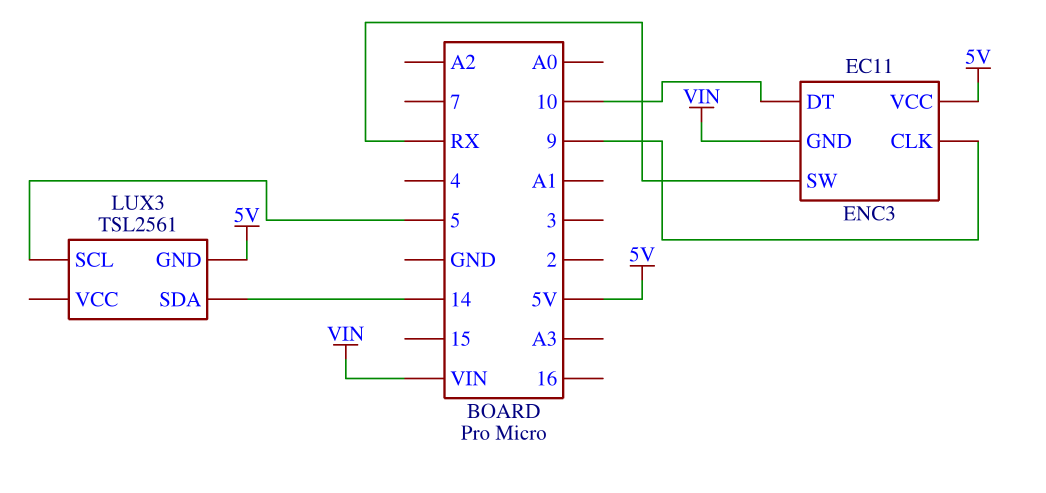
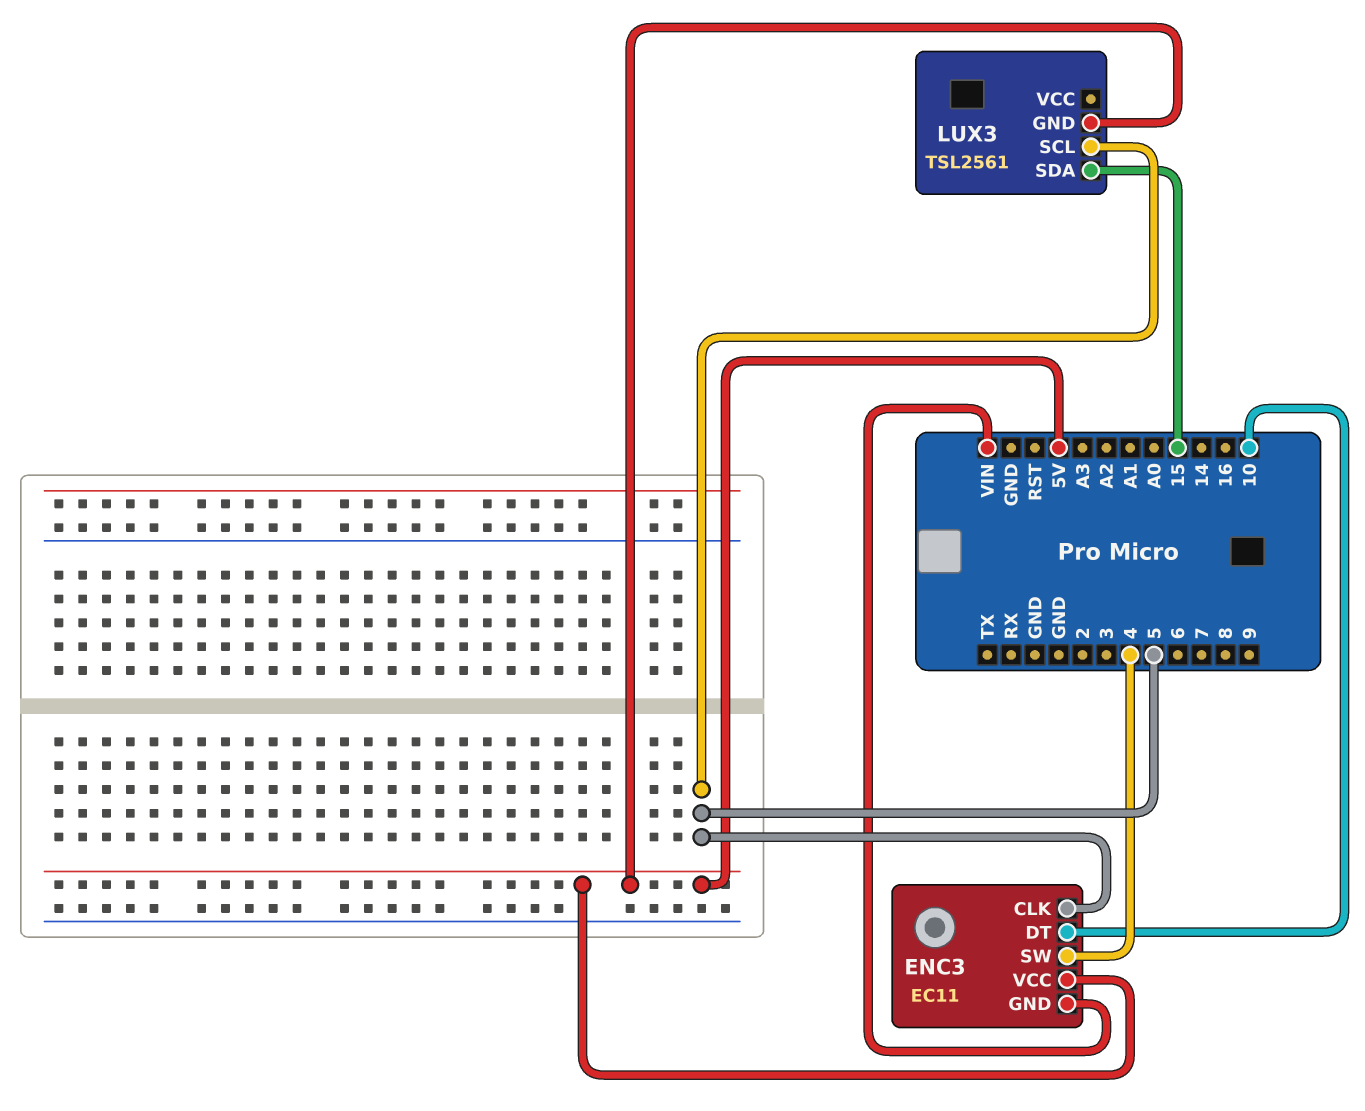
ENC3 pin CLK: 9 -> 5
ENC3 pin SW: RX -> 4
LUX3 pin SDA: 14 -> 15

